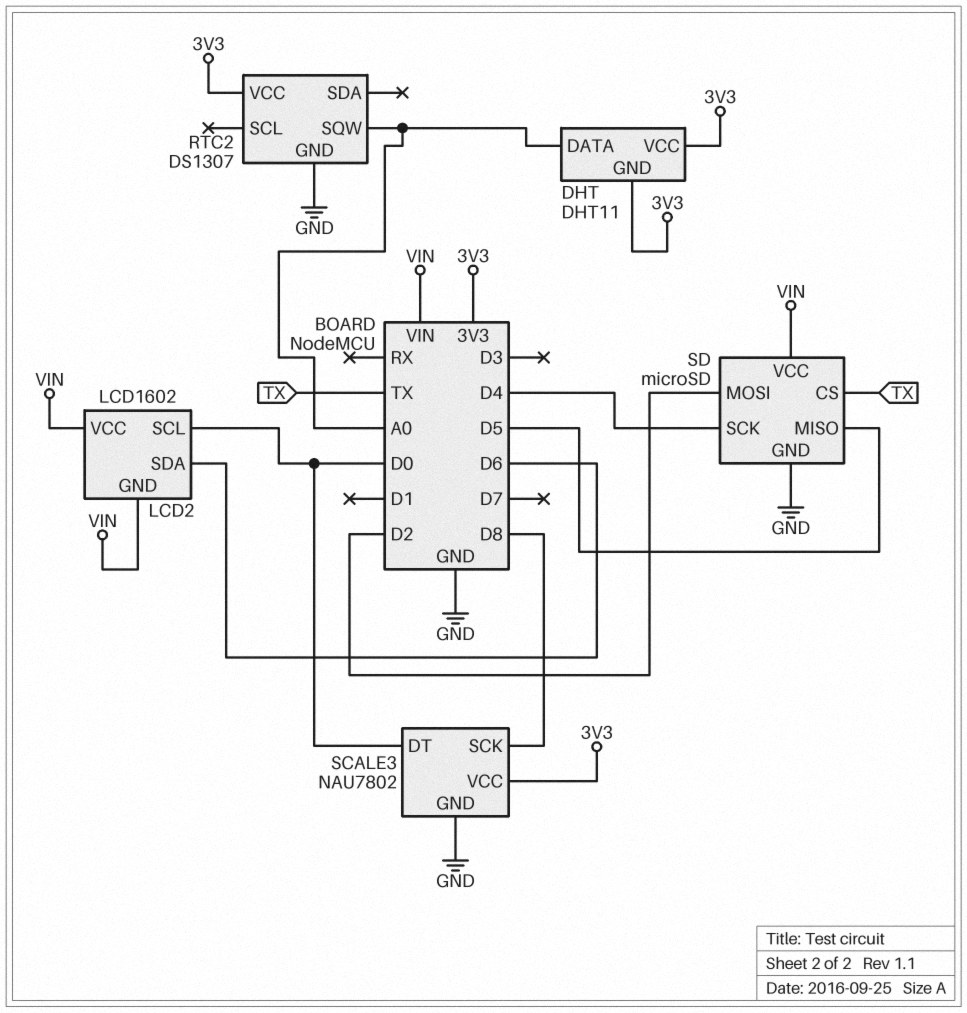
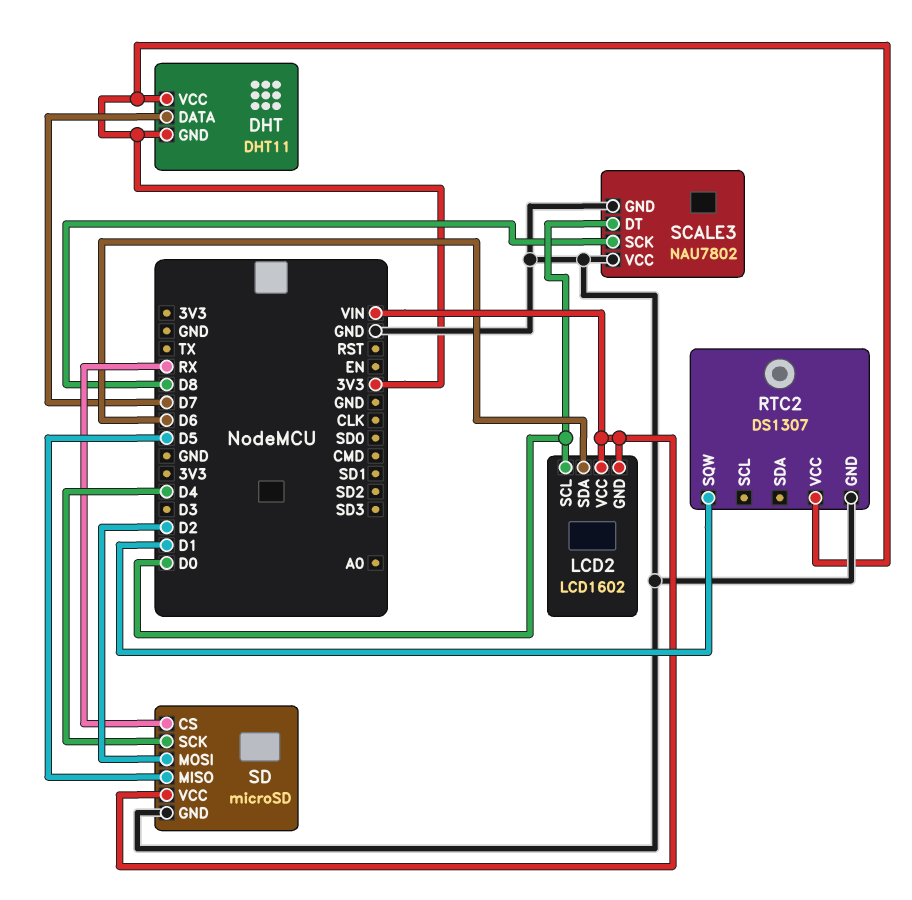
DHT pin DATA: A0 -> D7
RTC2 pin SQW: A0 -> D1
SCALE3 pin VCC: 3V3 -> GND
SD pin CS: TX -> RX

